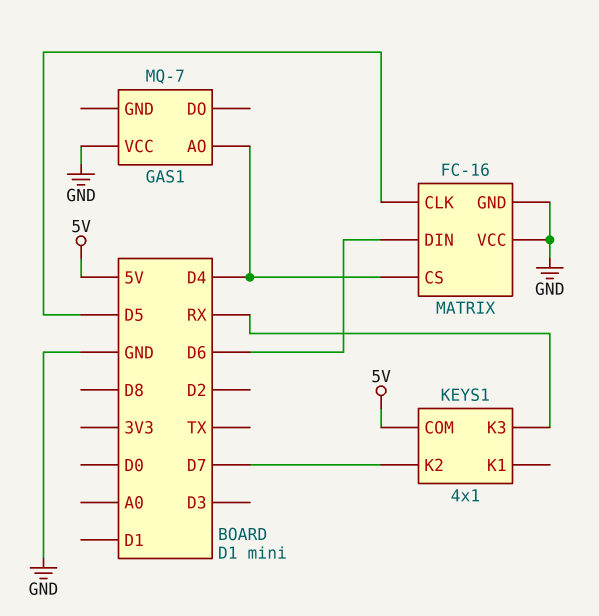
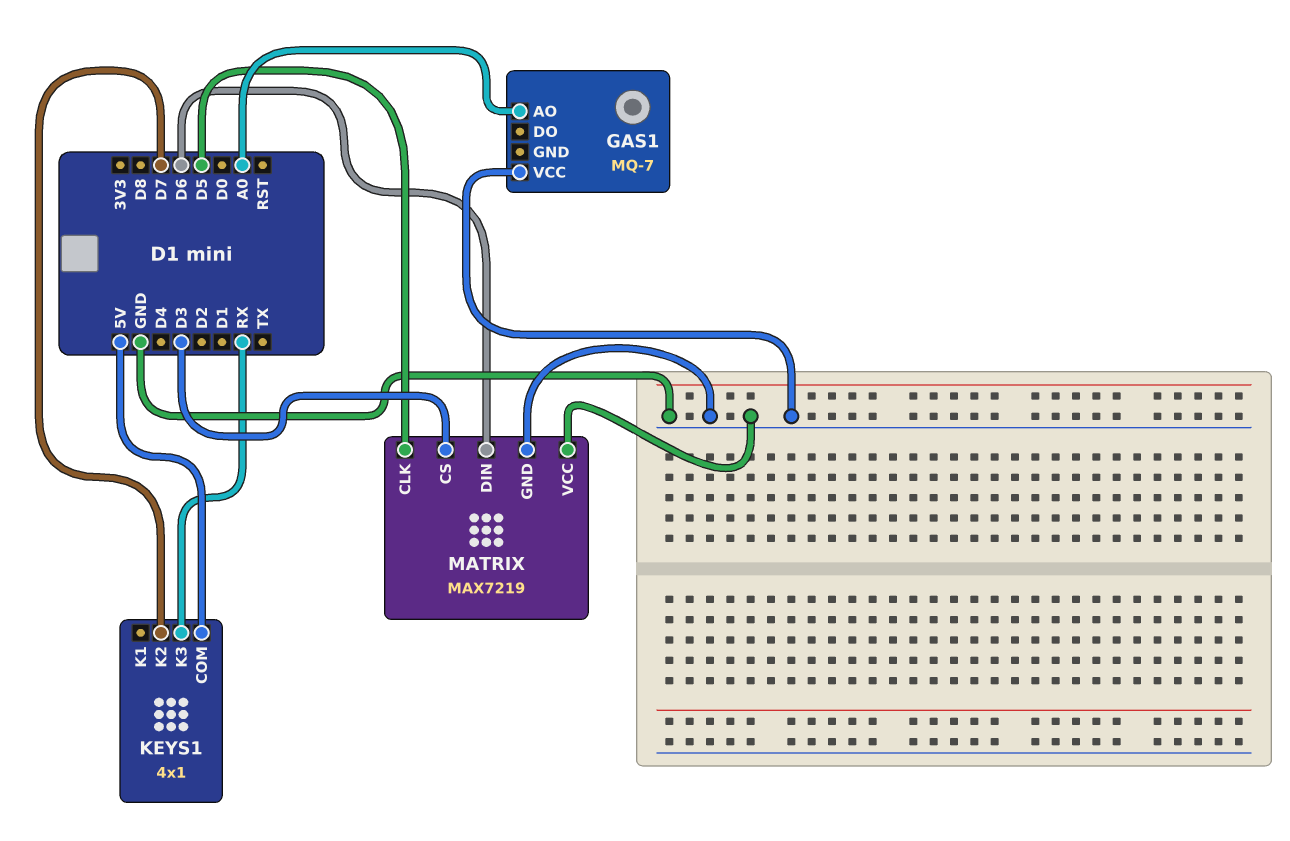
GAS1 pin AO: D4 -> A0
MATRIX: FC-16 -> MAX7219
MATRIX pin CS: D4 -> D3

